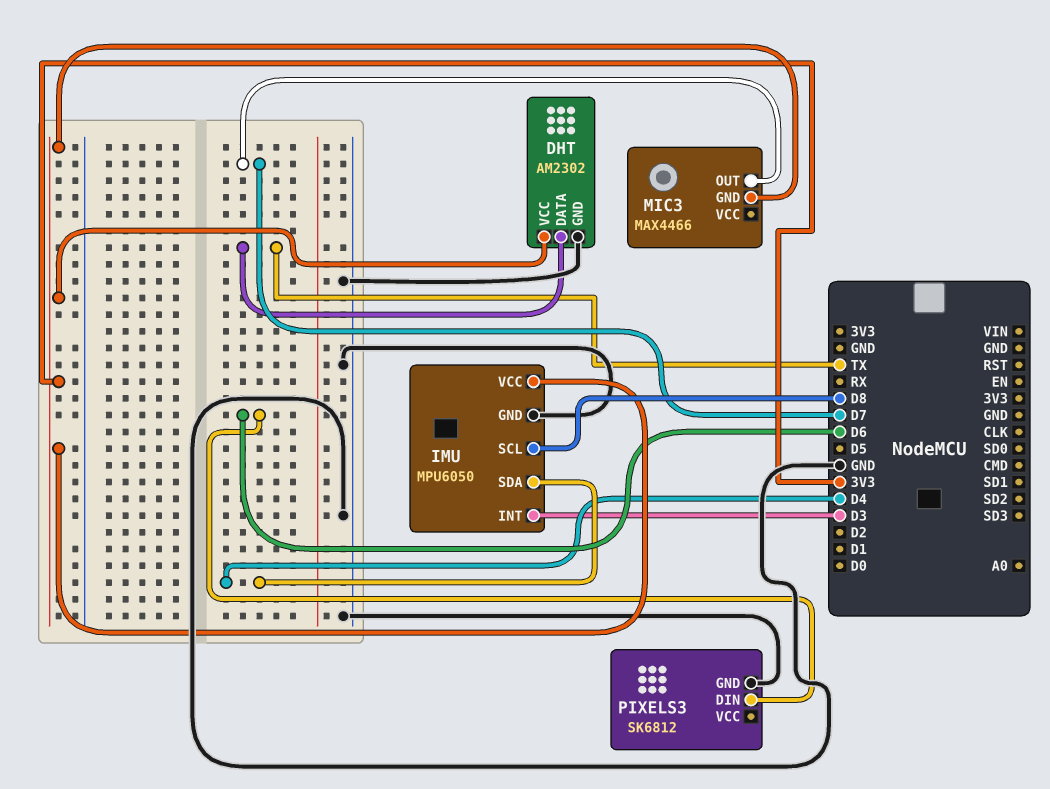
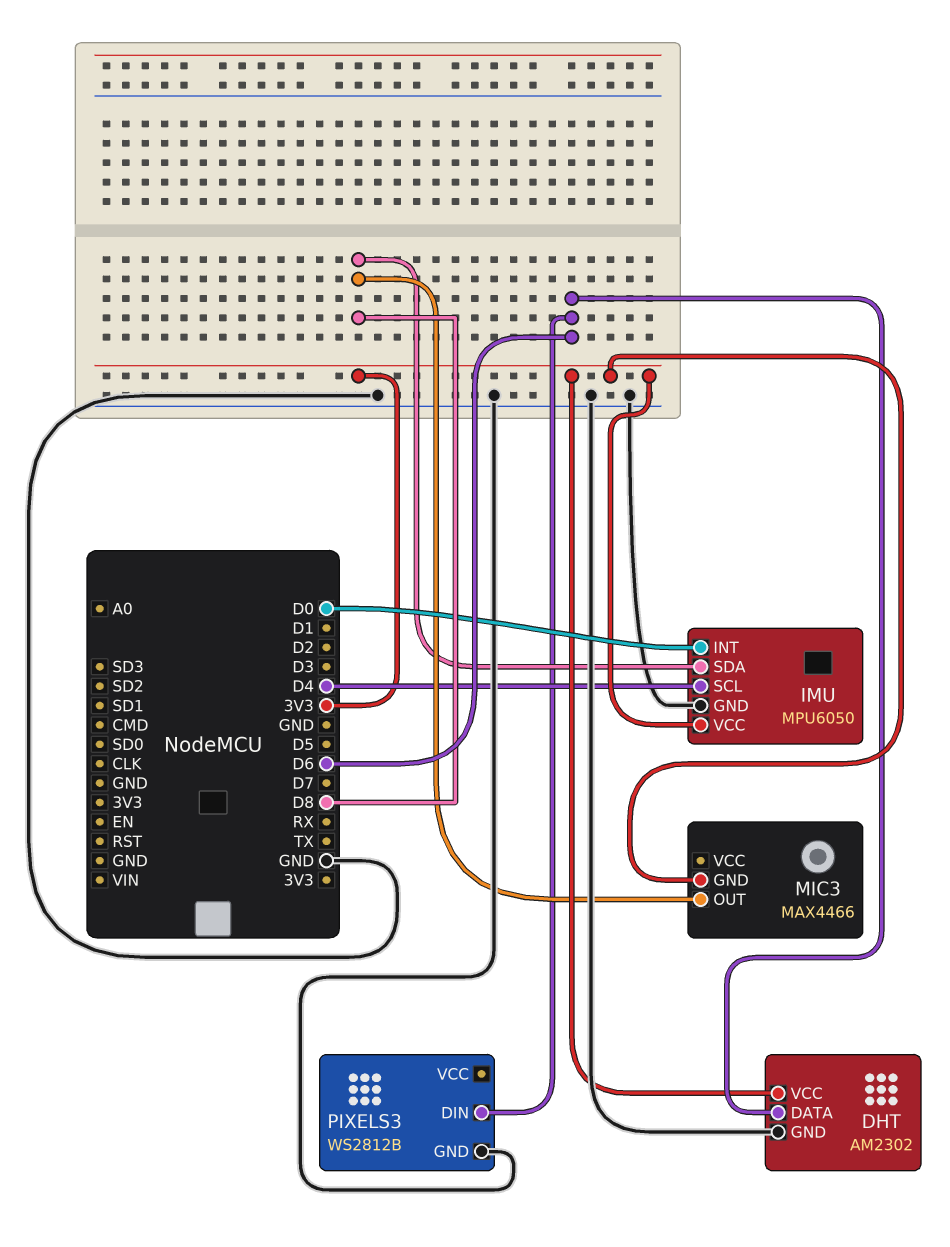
DHT pin DATA: TX -> D6
IMU pin INT: D3 -> D0
IMU pin SCL: D8 -> D4
IMU pin SDA: D4 -> D8
MIC3 pin OUT: D7 -> D8
PIXELS3: SK6812 -> WS2812B

